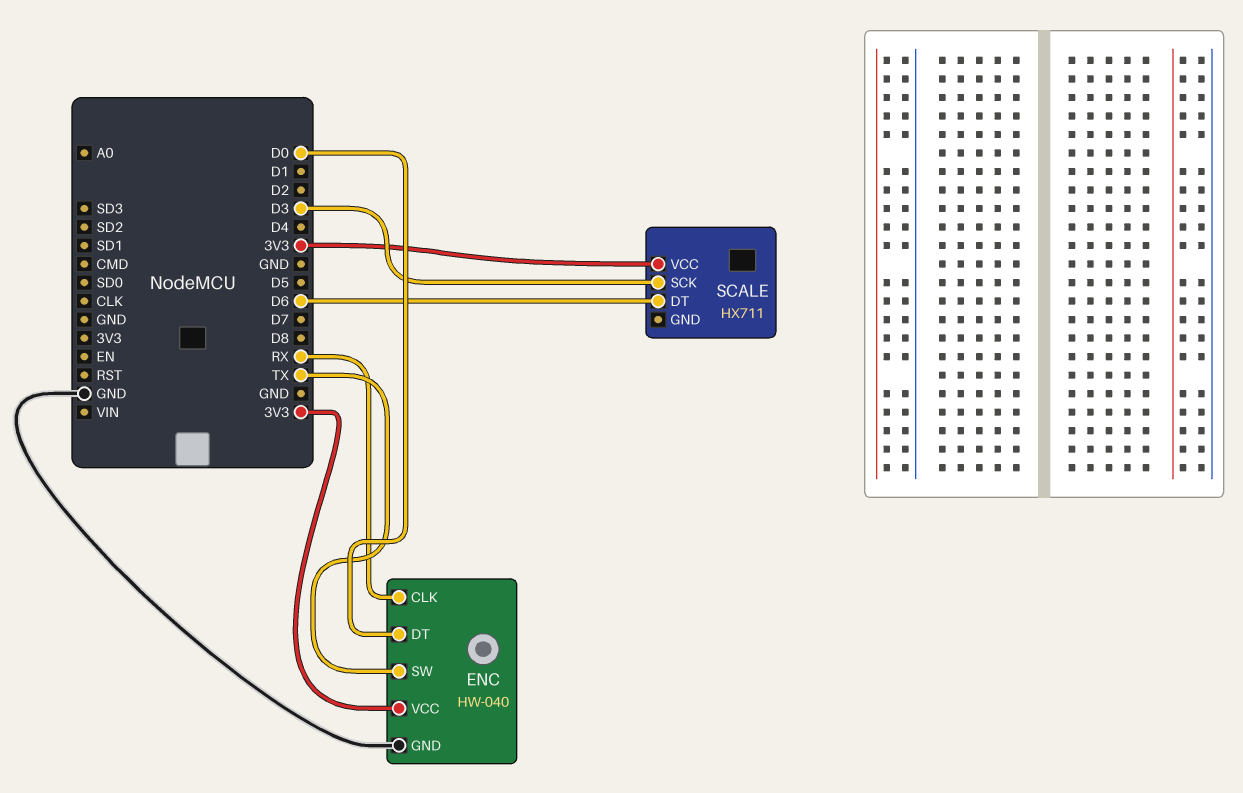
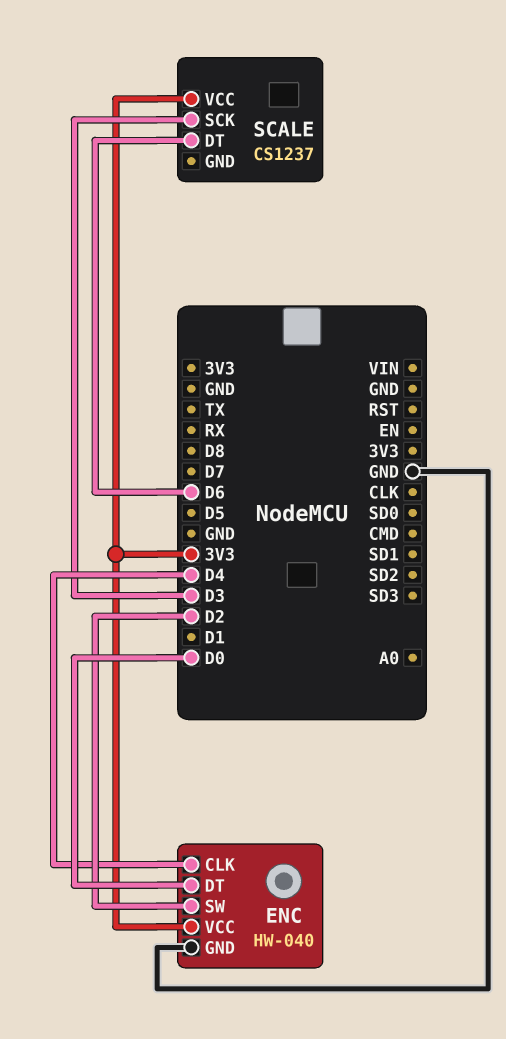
ENC pin CLK: RX -> D4
ENC pin SW: TX -> D2
SCALE: HX711 -> CS1237

